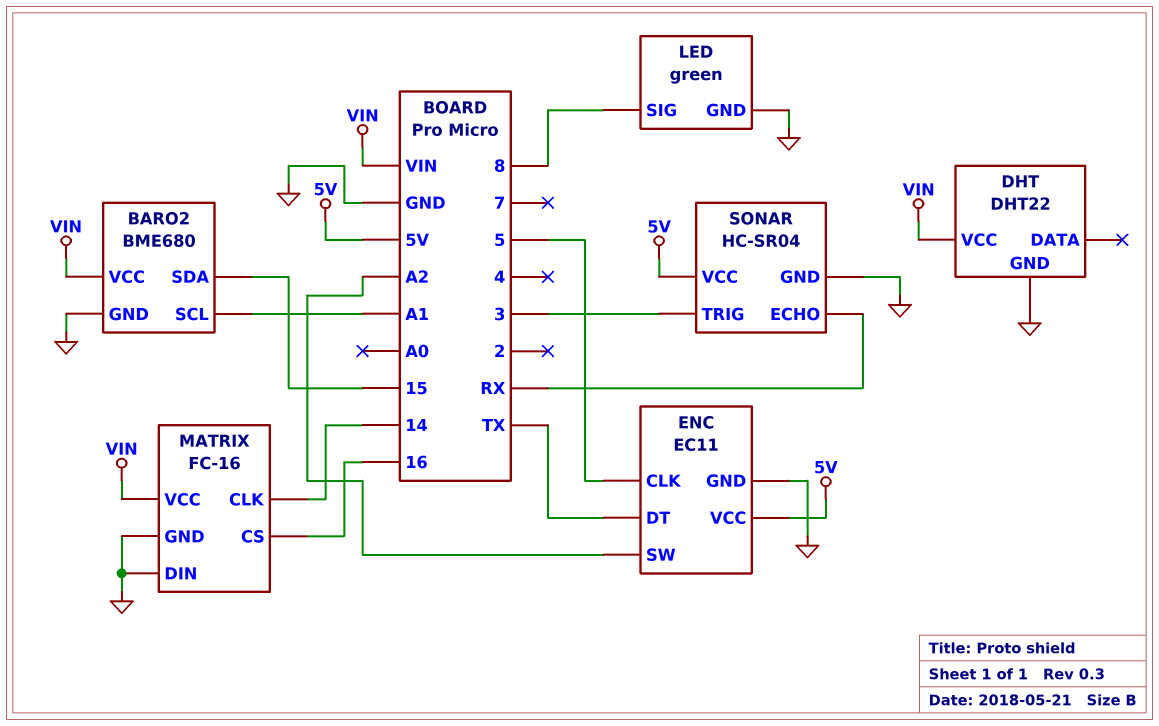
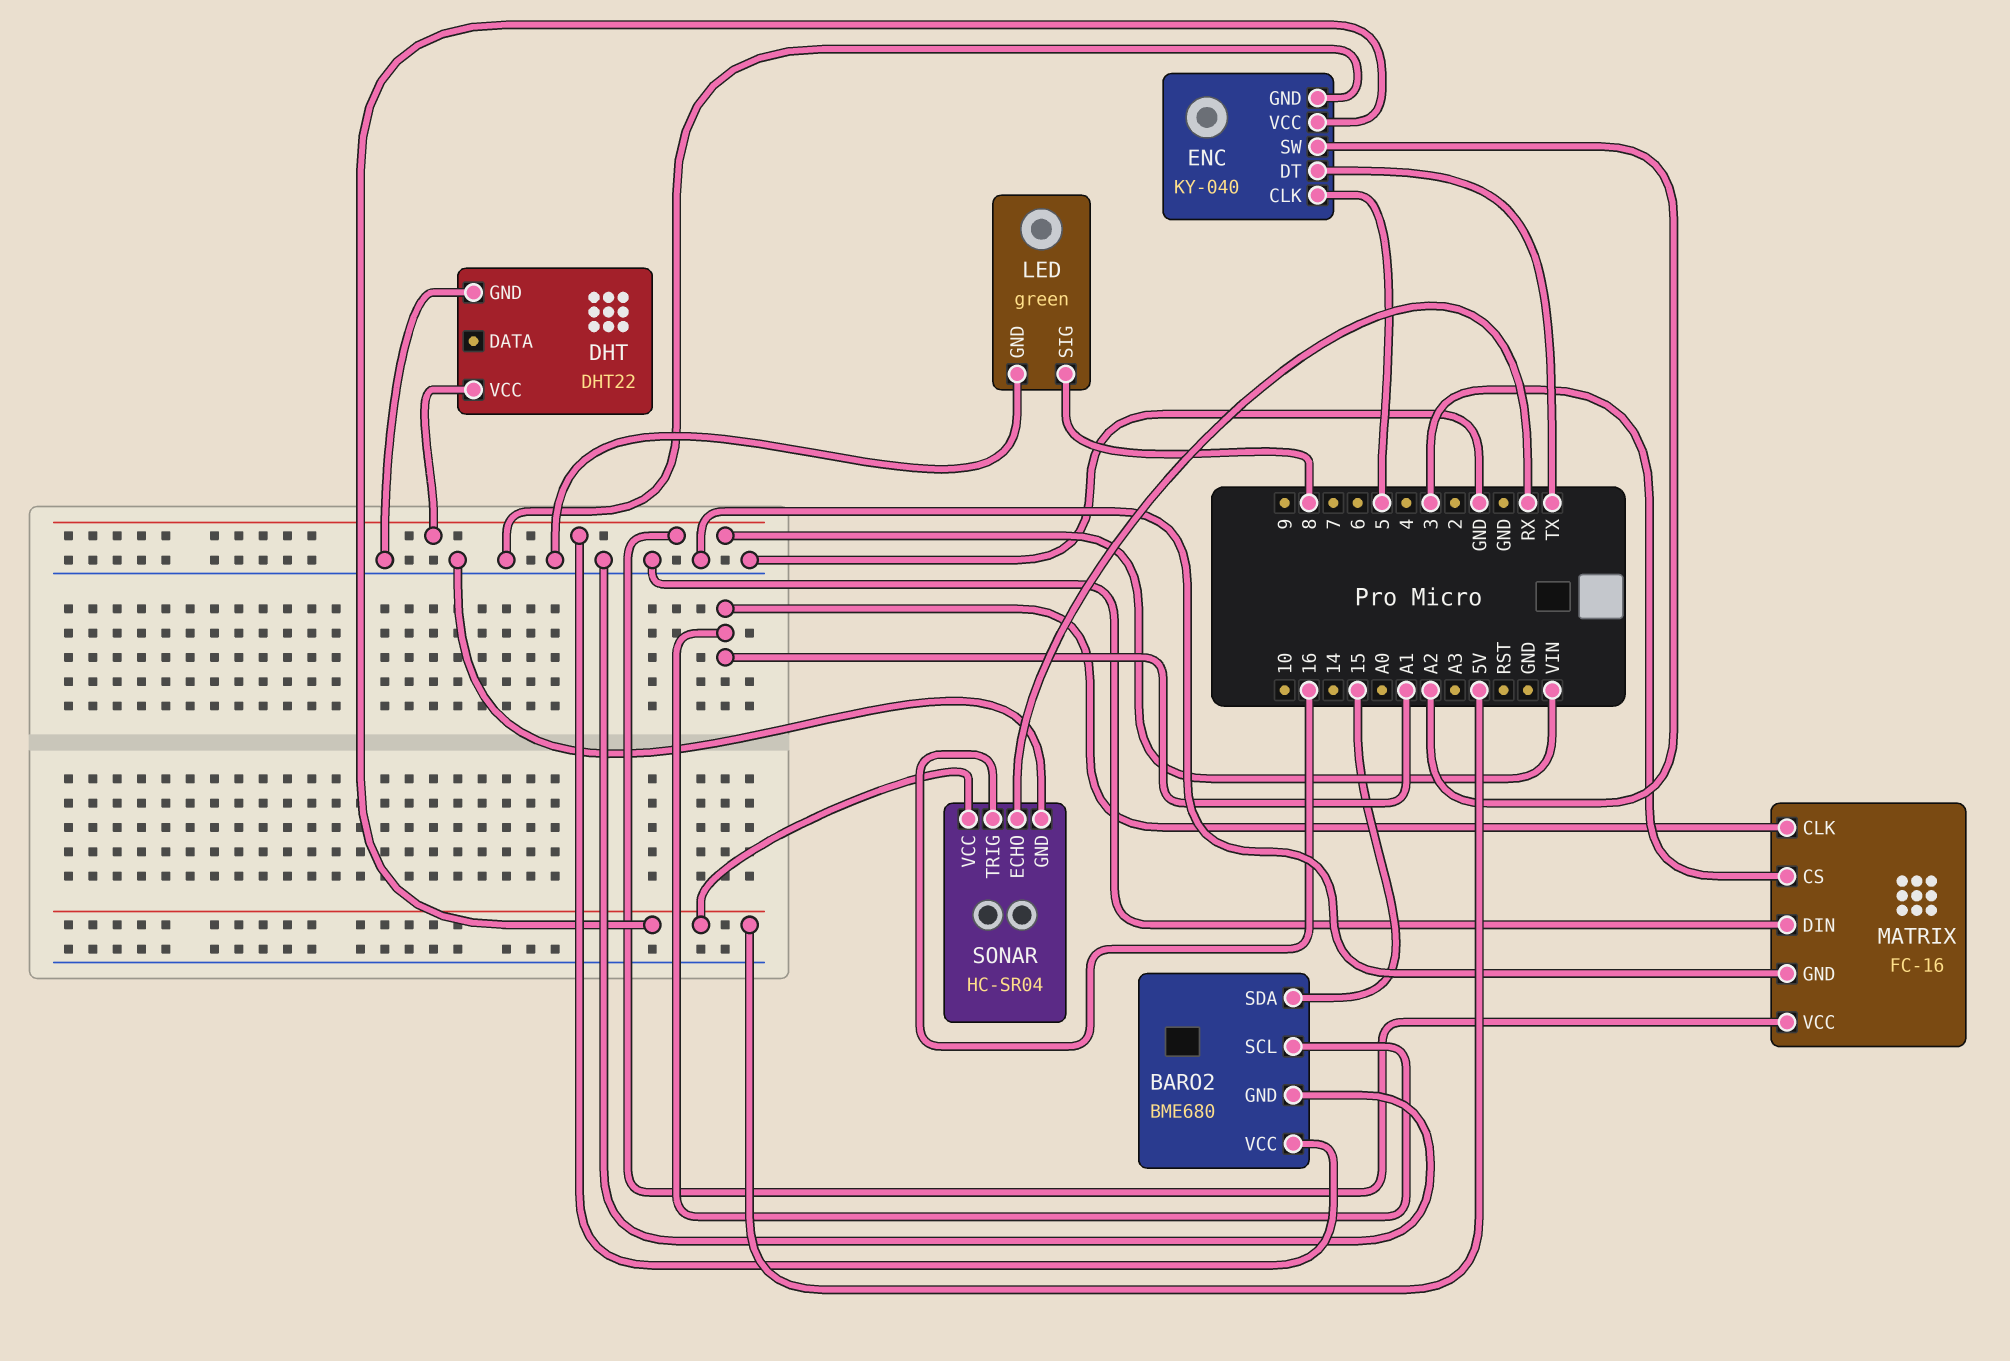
ENC: EC11 -> KY-040
MATRIX pin CLK: 14 -> A1
MATRIX pin CS: 16 -> 3
SONAR pin TRIG: 3 -> 16

